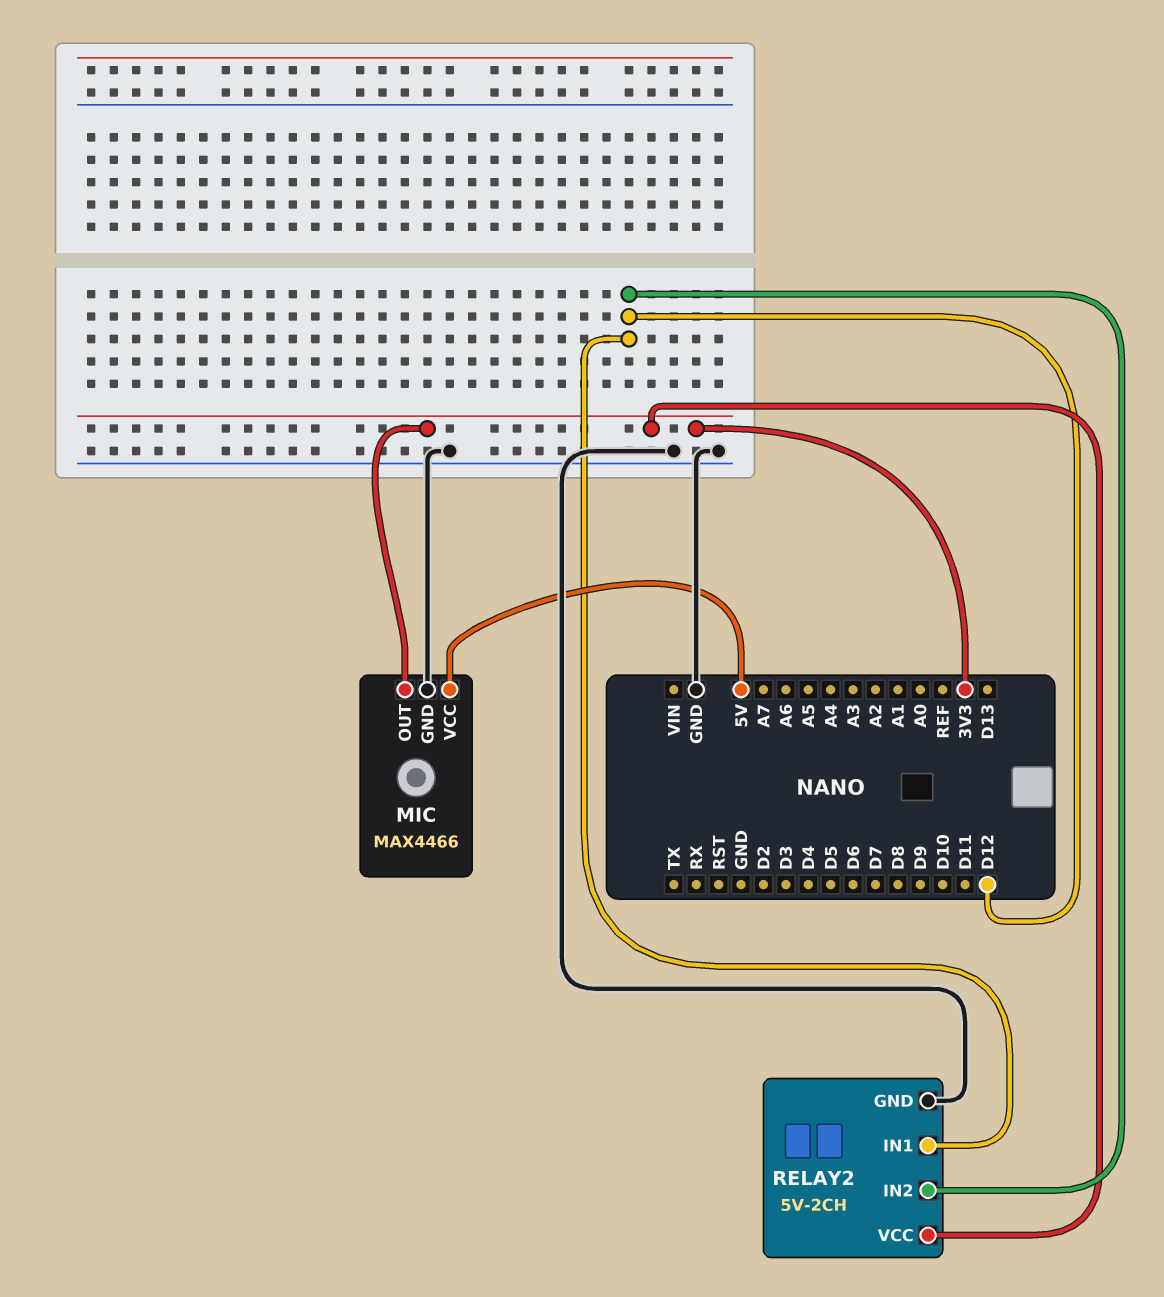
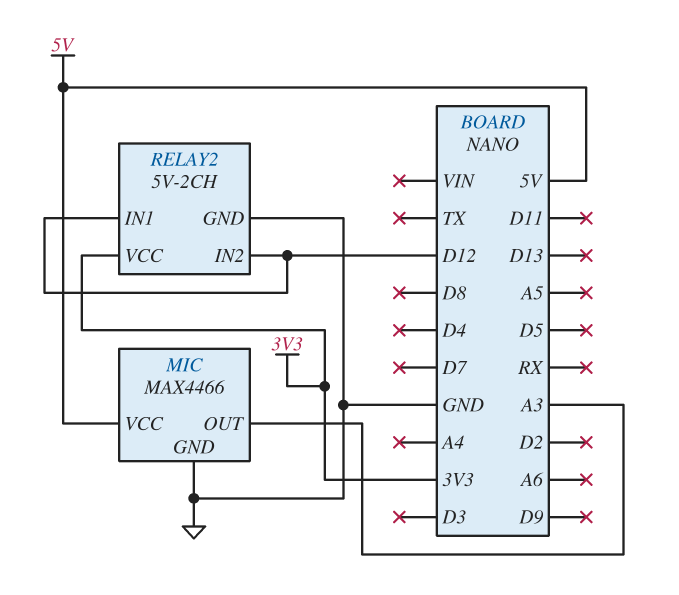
MIC pin OUT: 3V3 -> A3

